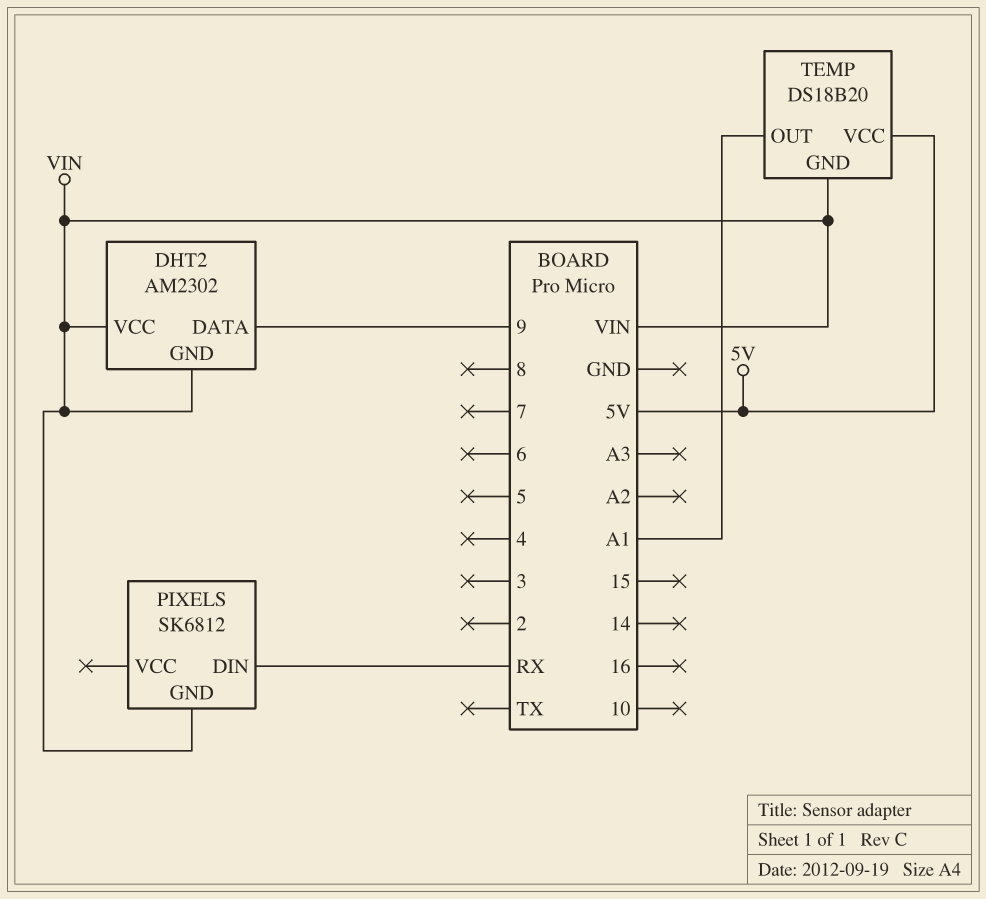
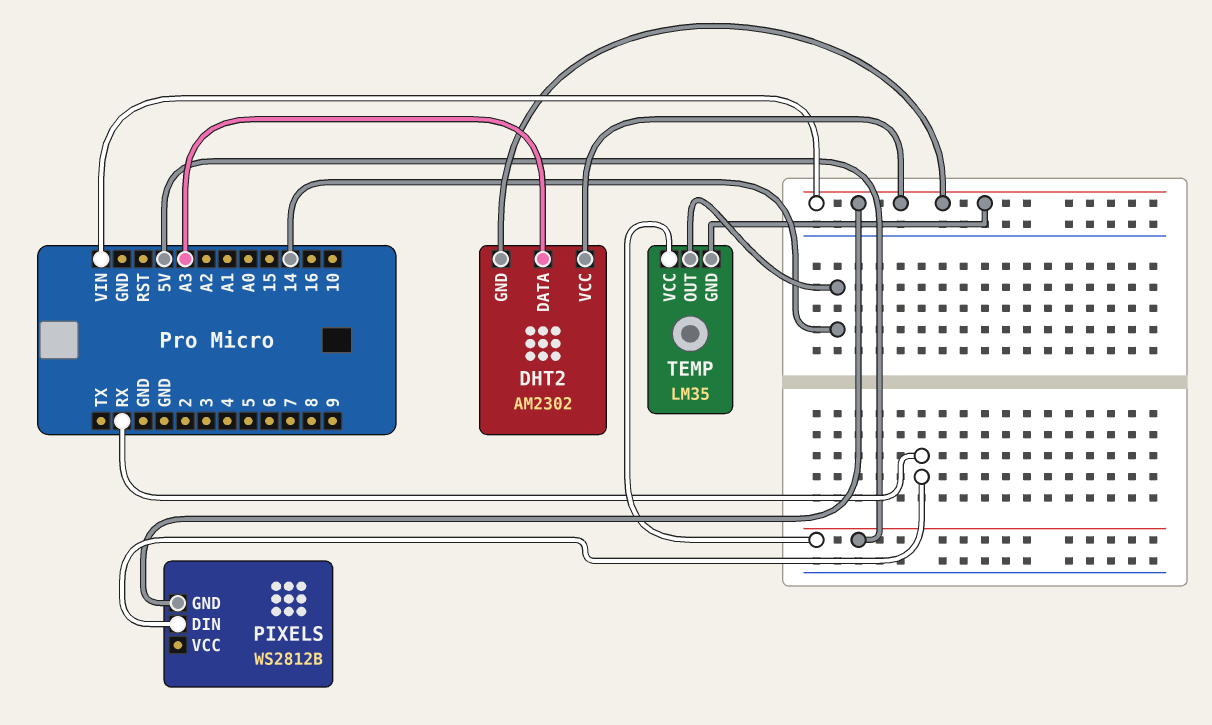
DHT2 pin DATA: 9 -> A3
PIXELS: SK6812 -> WS2812B
TEMP: DS18B20 -> LM35
TEMP pin OUT: A1 -> 14

